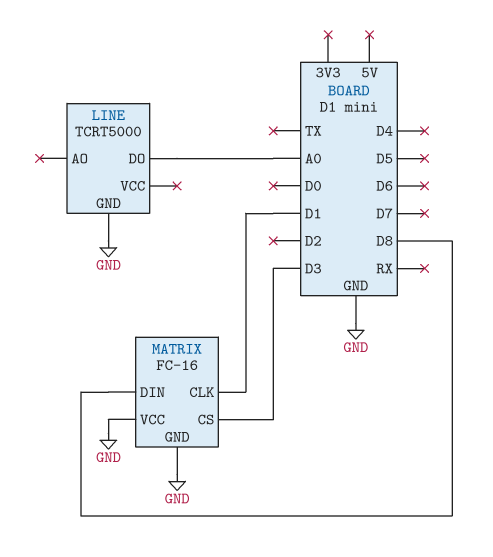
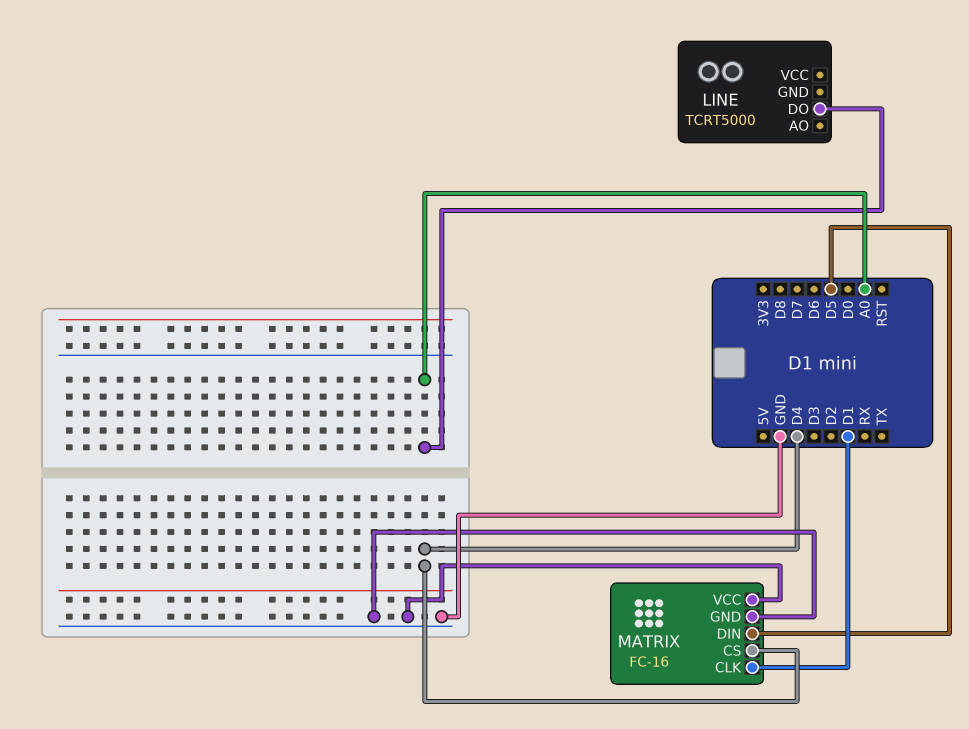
LINE pin GND: GND -> none
MATRIX pin CS: D3 -> D4
MATRIX pin DIN: D8 -> D5

